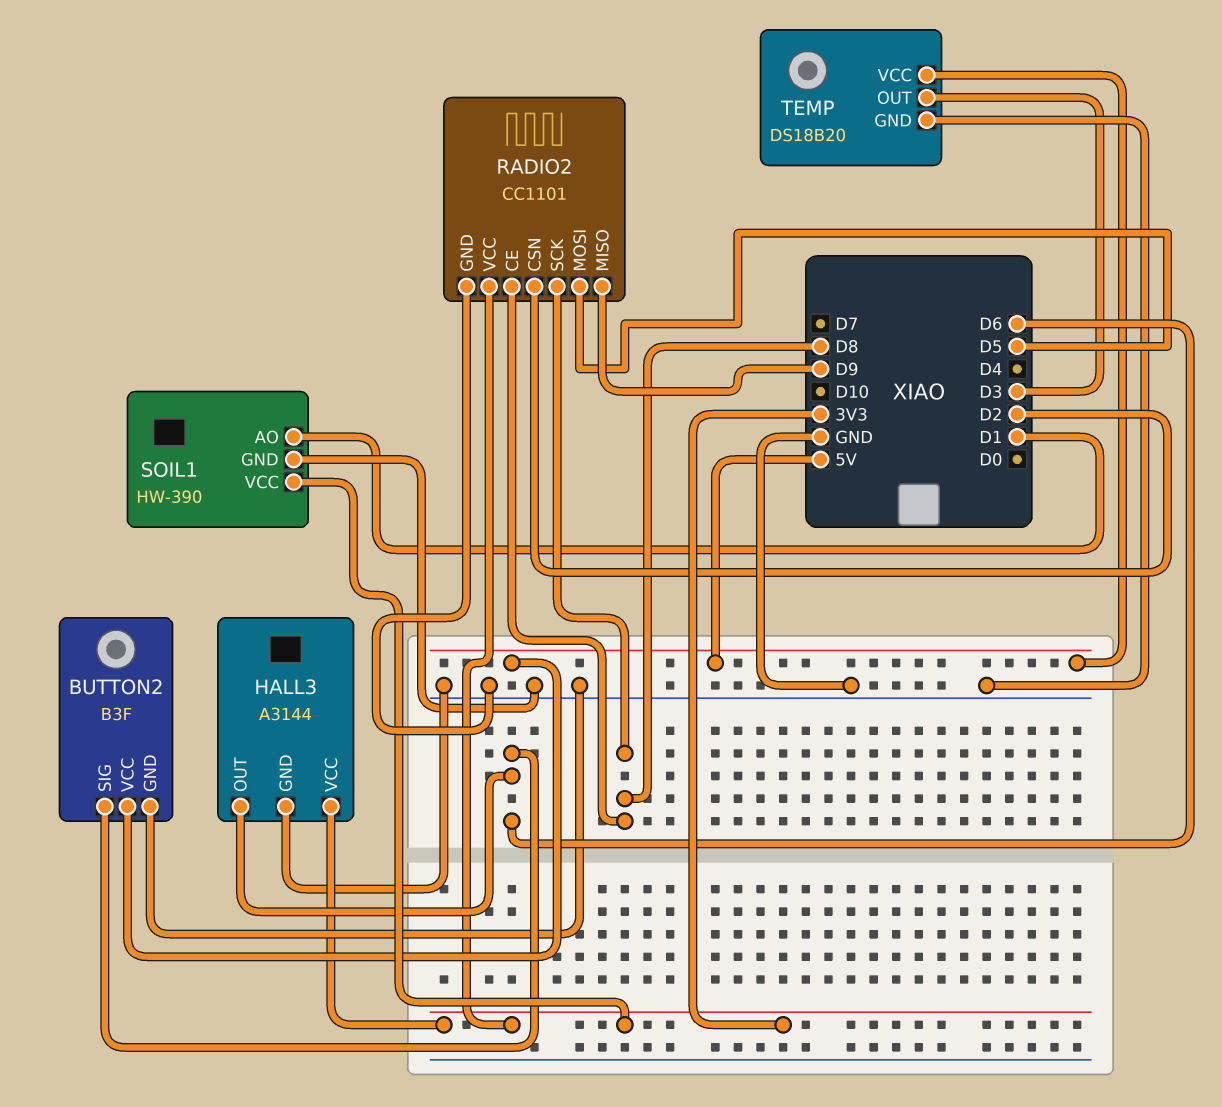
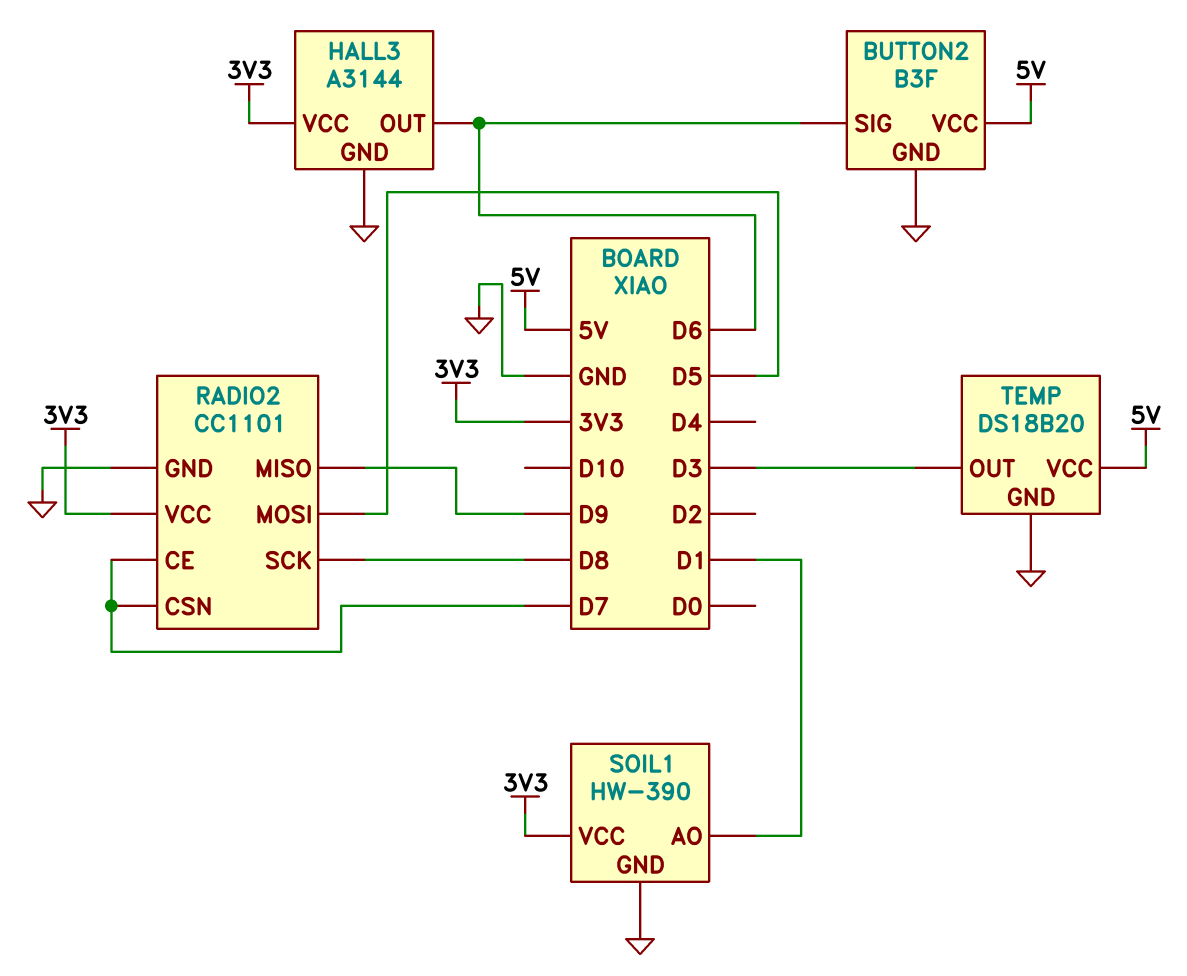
RADIO2 pin CE: D8 -> D7
RADIO2 pin CSN: D2 -> D7

